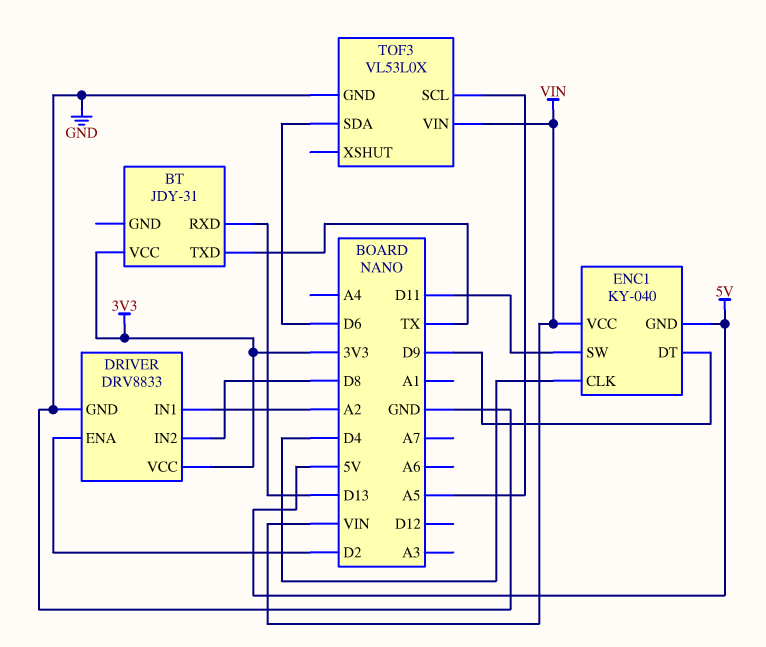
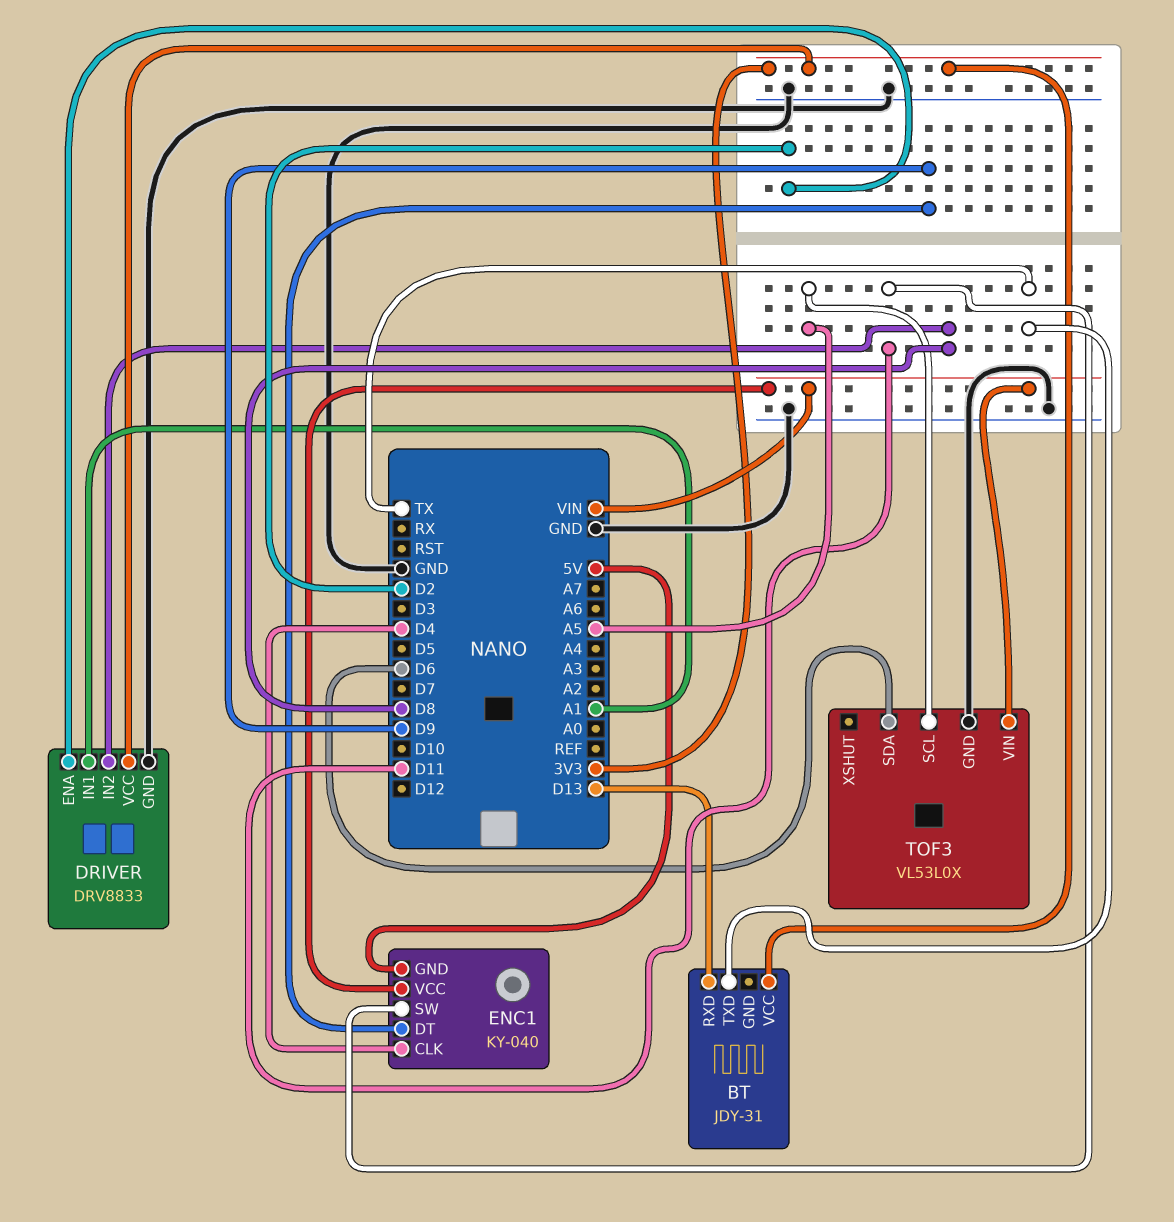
DRIVER pin IN1: A2 -> A1

